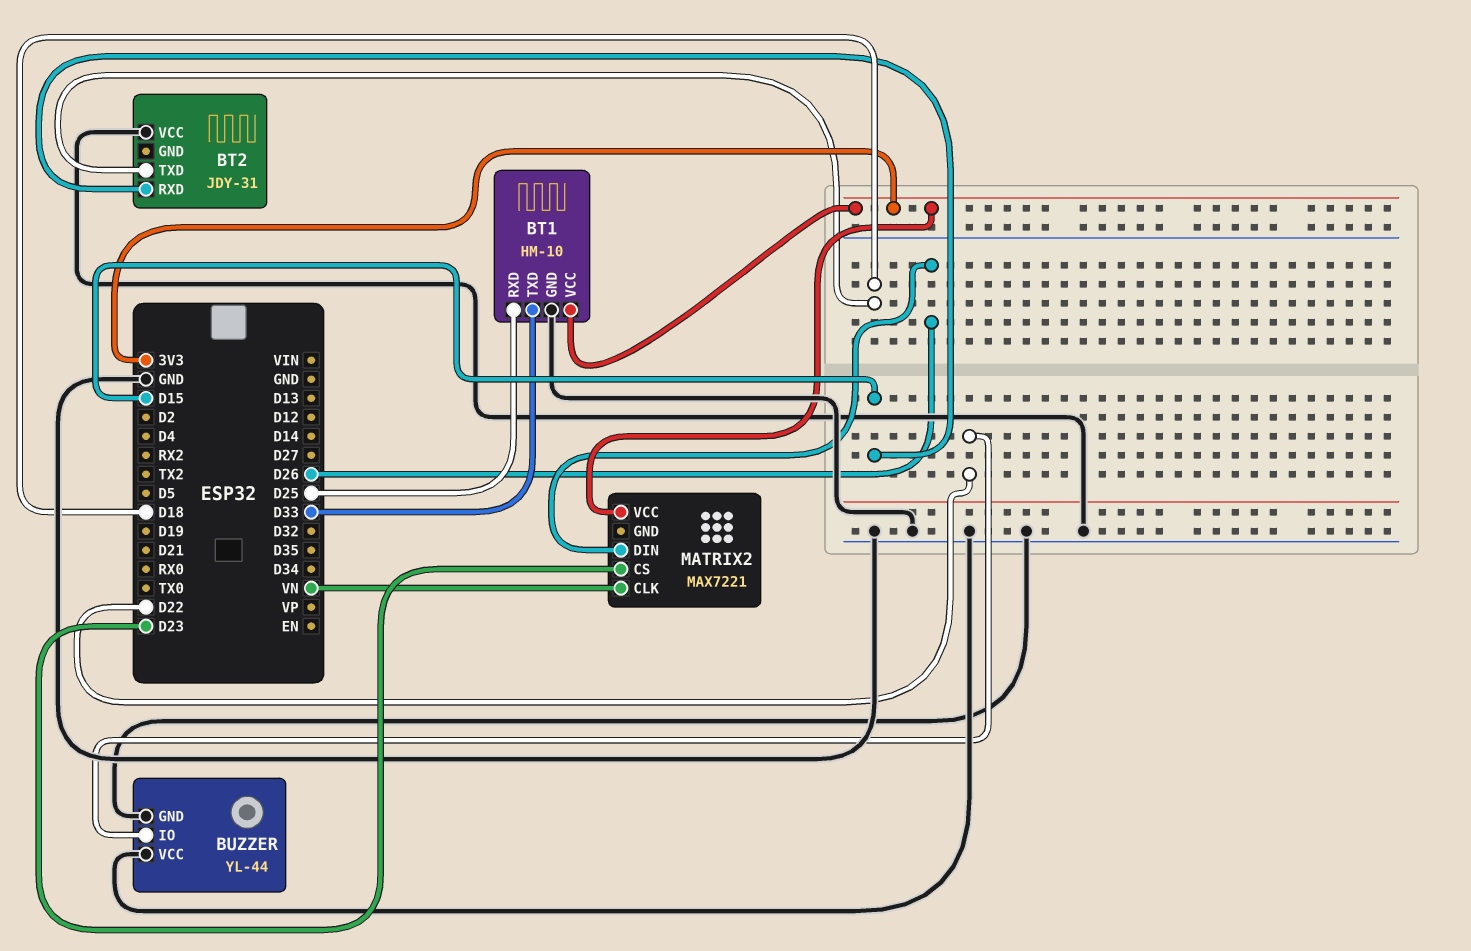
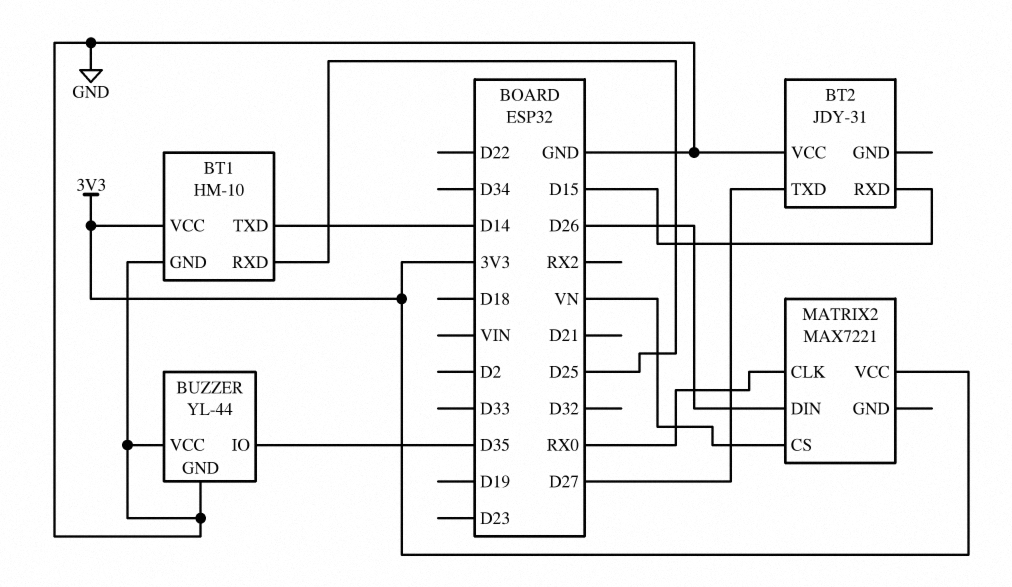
BT1 pin TXD: D33 -> D14
BT2 pin TXD: D18 -> D27
BUZZER pin IO: D22 -> D35
MATRIX2 pin CLK: VN -> RX0
MATRIX2 pin CS: D23 -> VN

